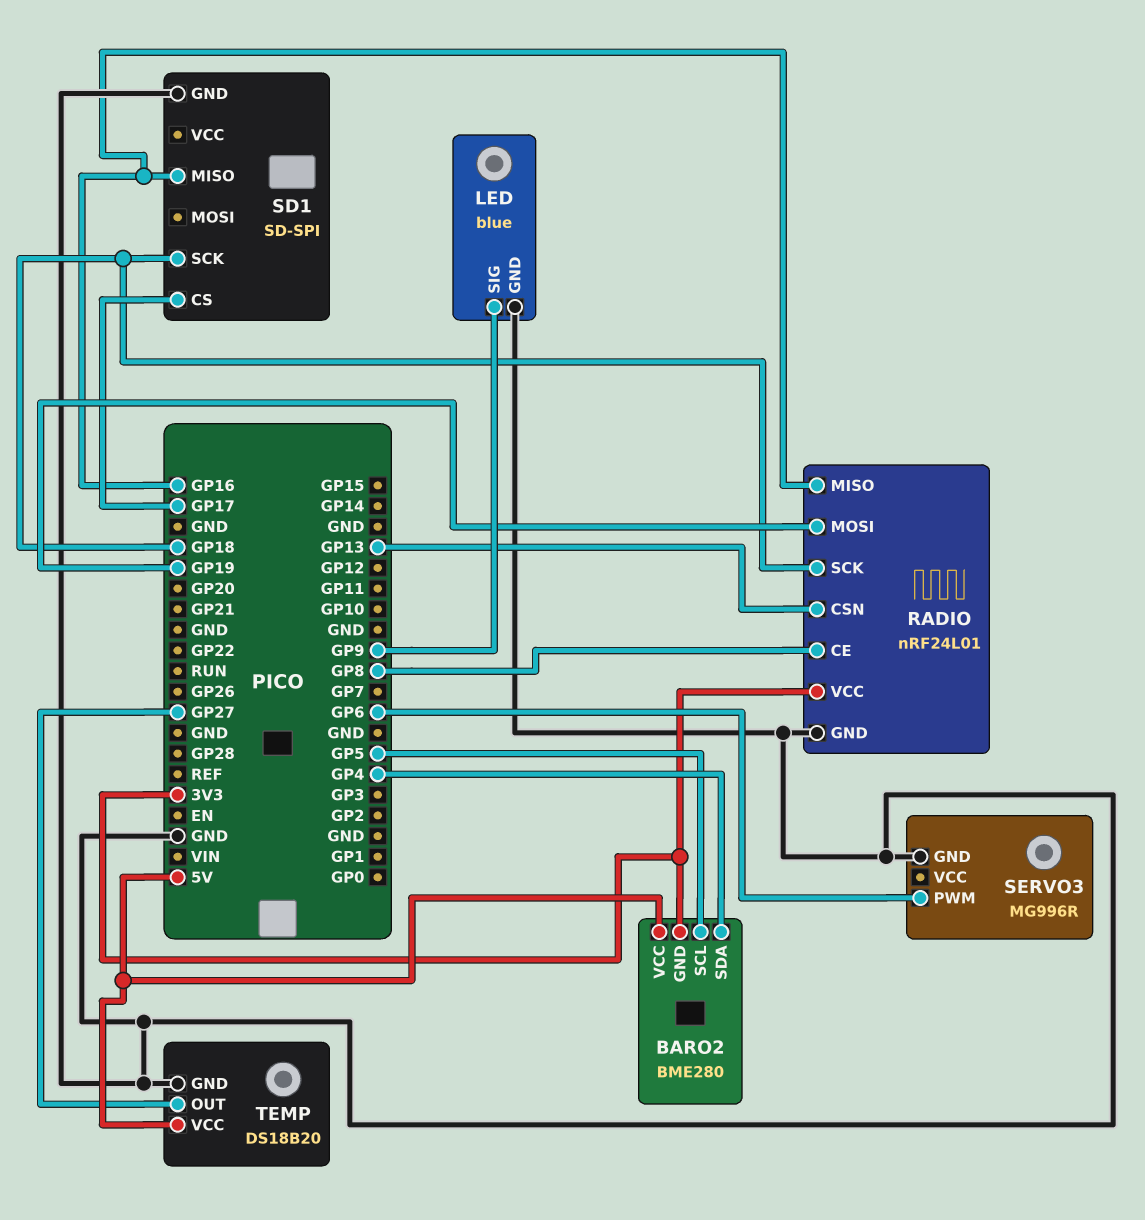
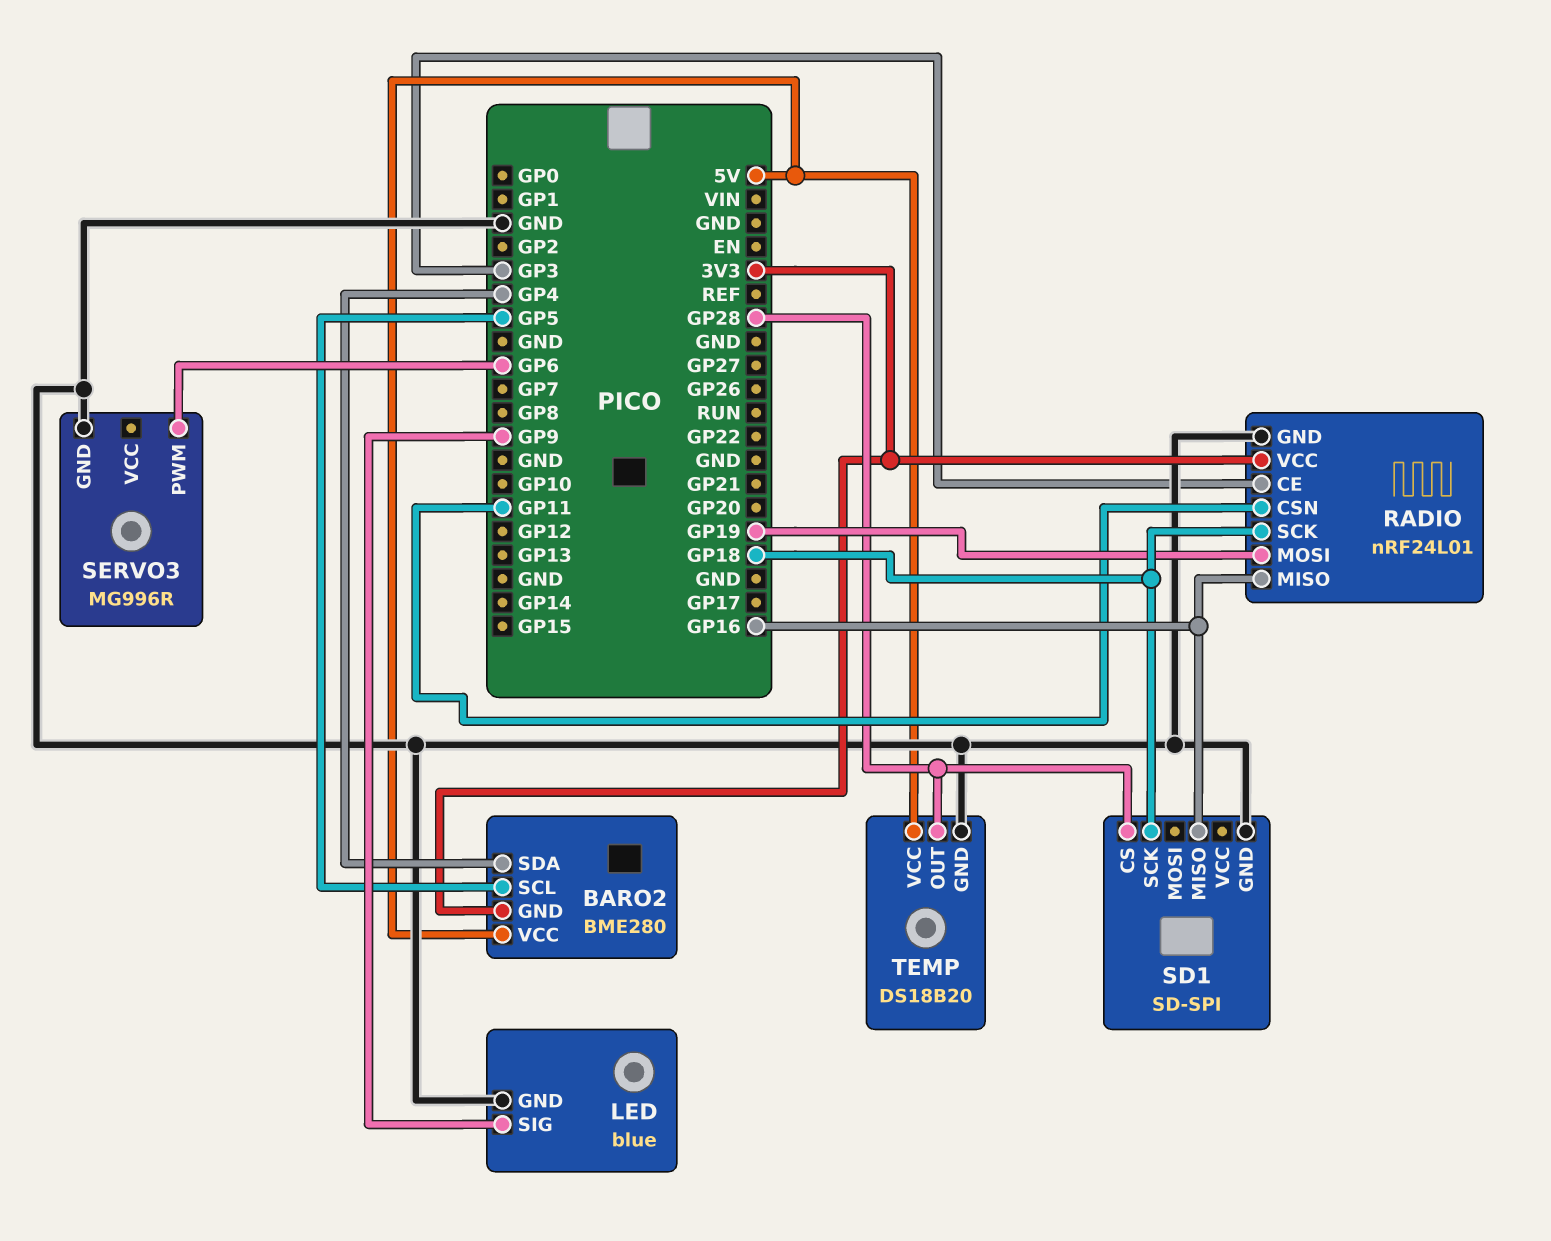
RADIO pin CE: GP8 -> GP3
RADIO pin CSN: GP13 -> GP11
SD1 pin CS: GP17 -> GP28
TEMP pin OUT: GP27 -> GP28

